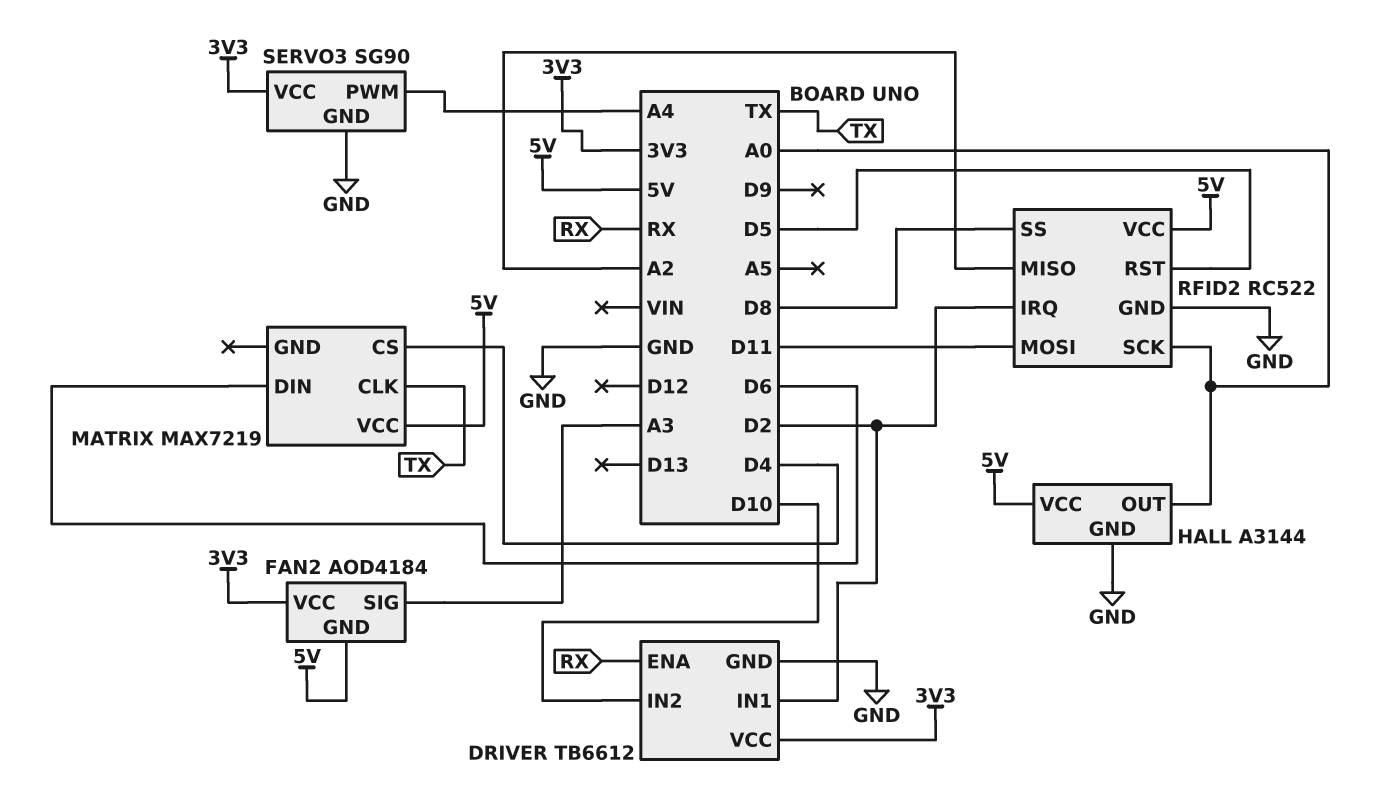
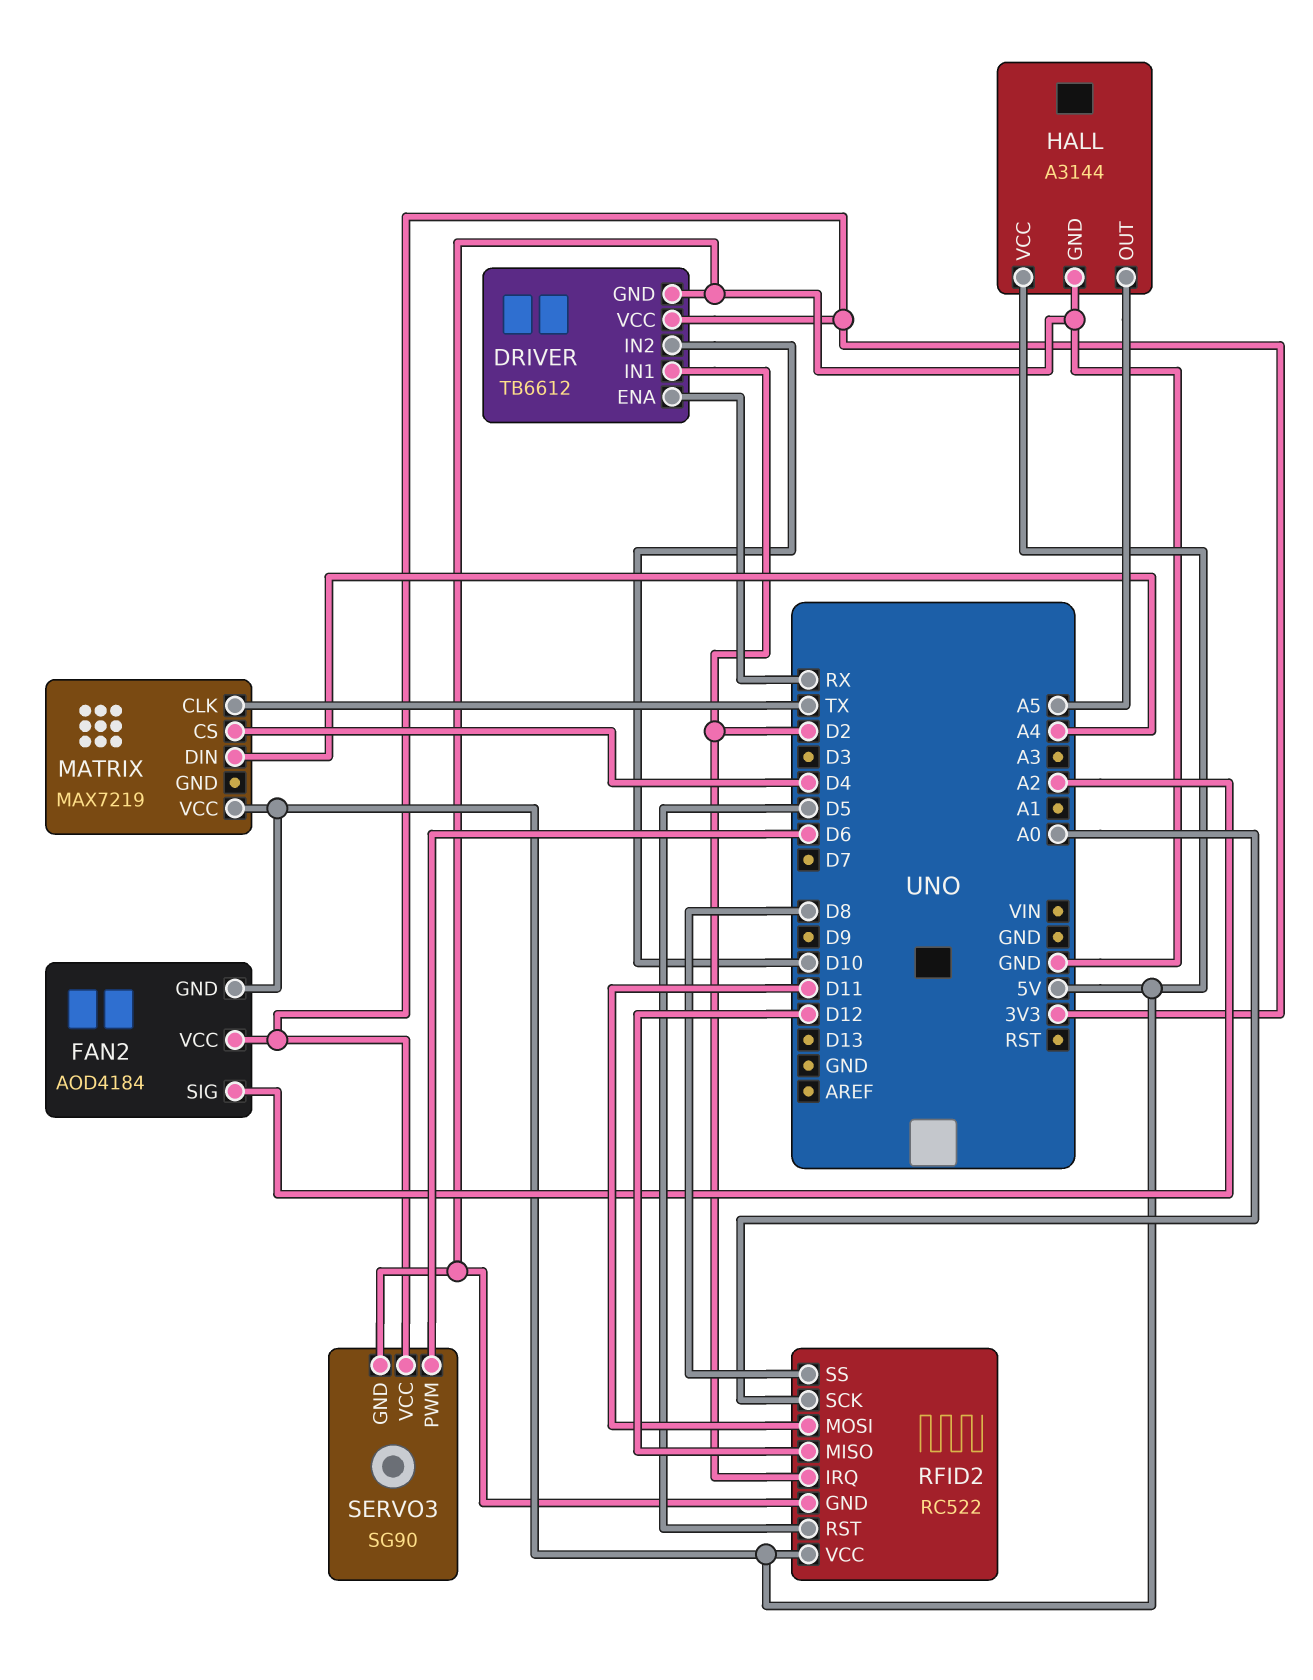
FAN2 pin SIG: A3 -> A2
HALL pin OUT: A0 -> A5
MATRIX pin DIN: D6 -> A4
RFID2 pin MISO: A2 -> D12
SERVO3 pin PWM: A4 -> D6

